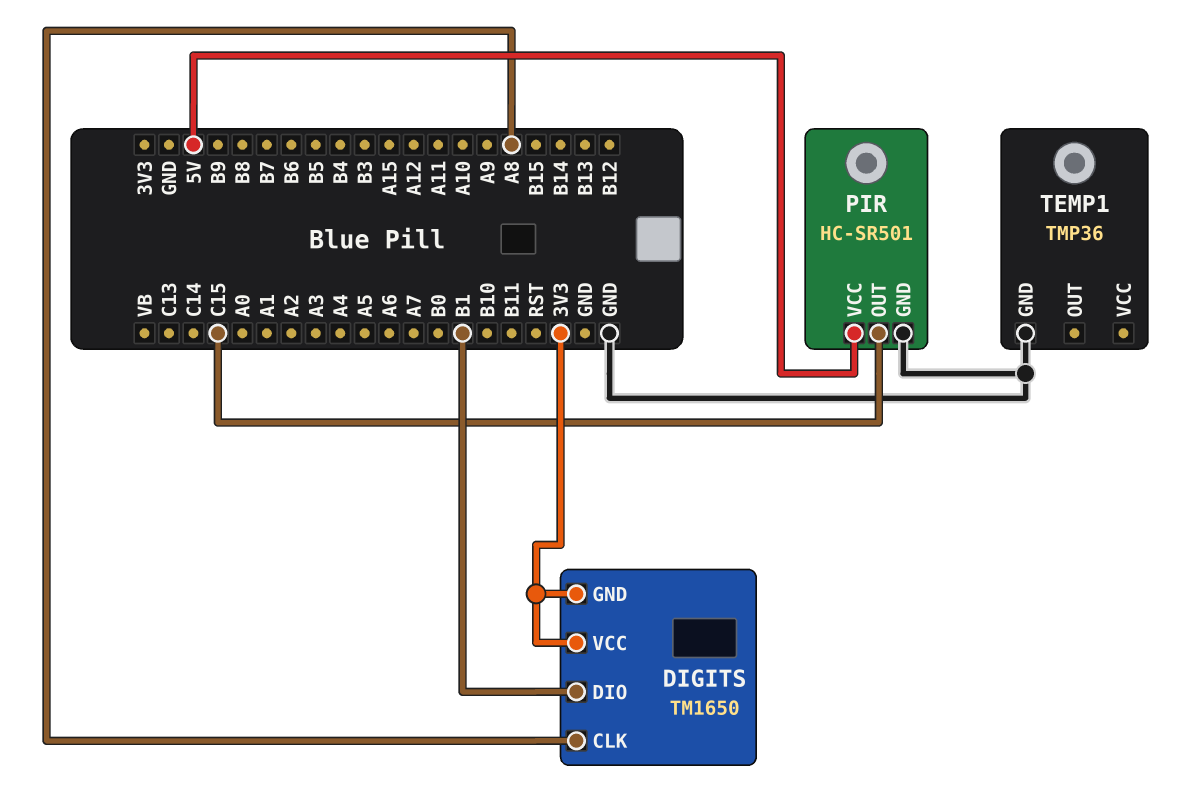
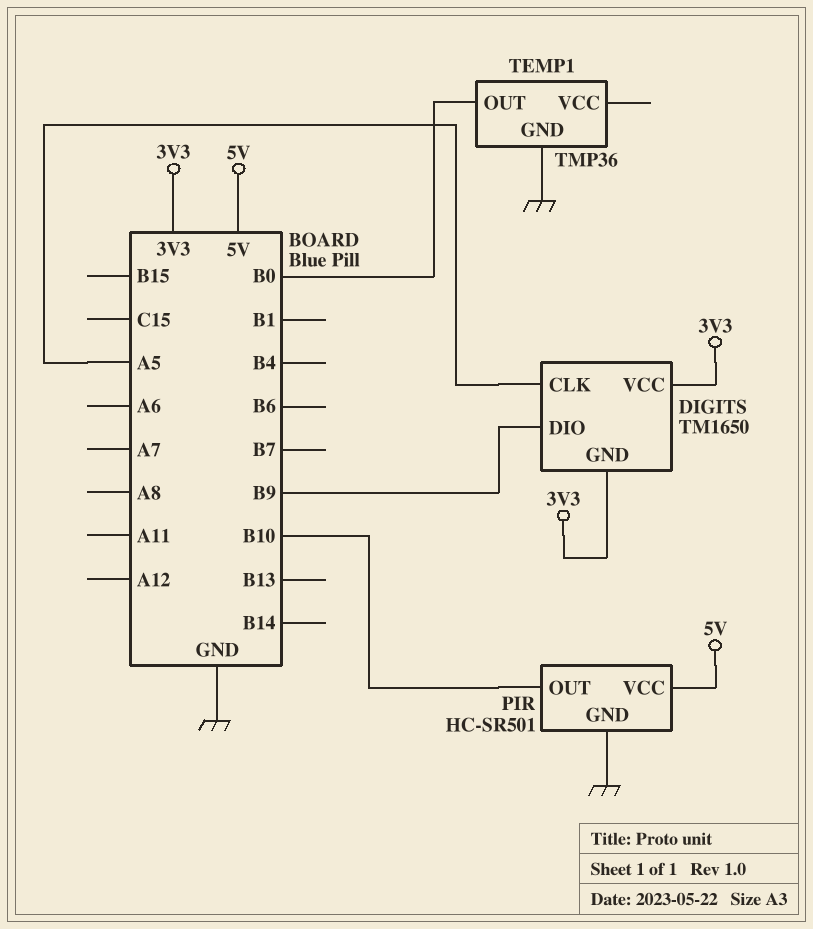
DIGITS pin CLK: A8 -> A5
DIGITS pin DIO: B1 -> B9
PIR pin OUT: C15 -> B10
TEMP1 pin OUT: none -> B0

